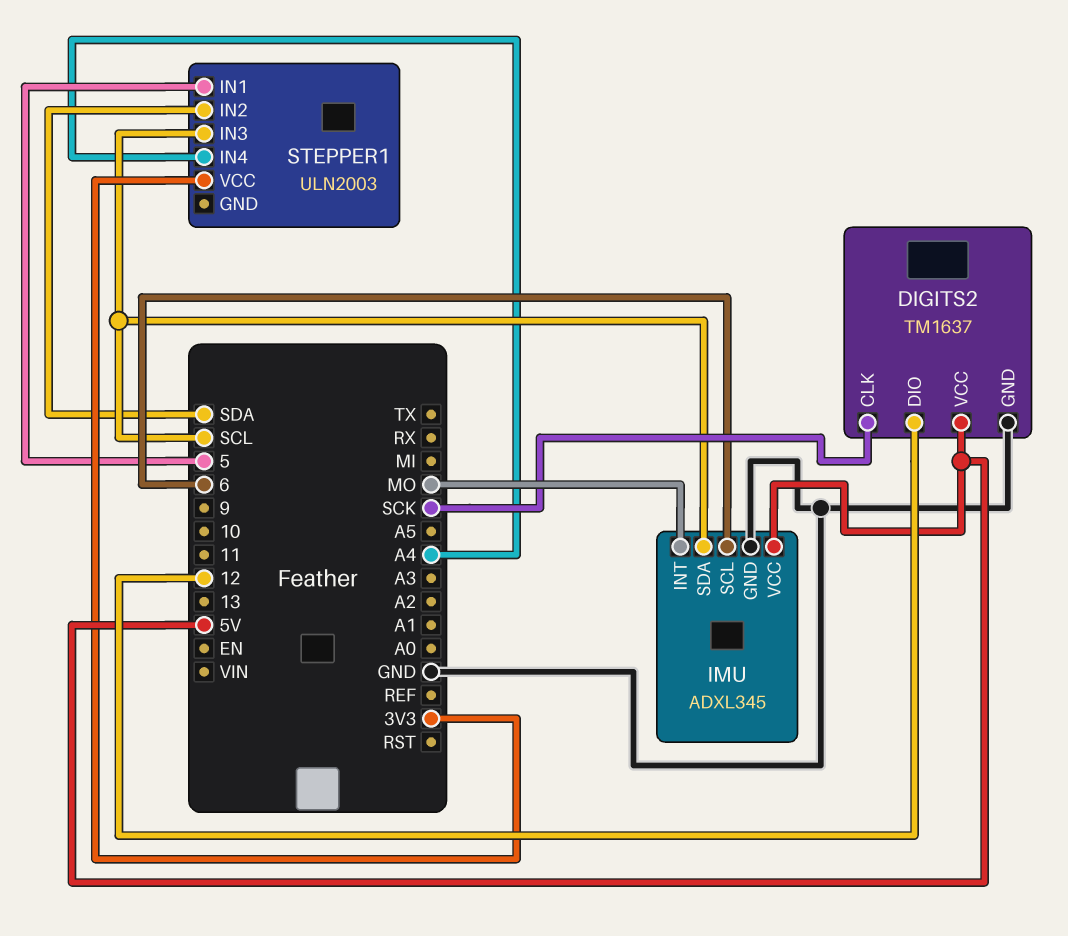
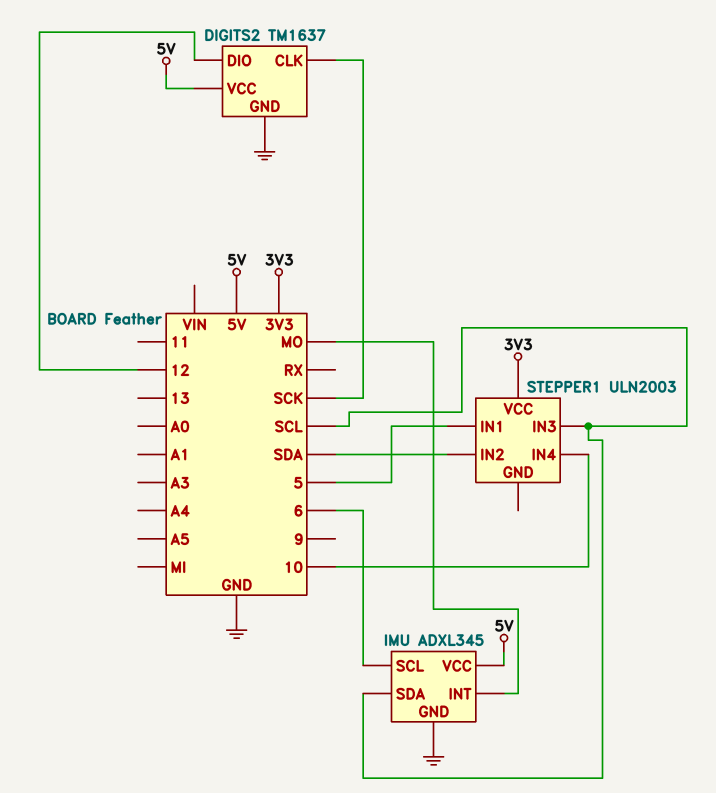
STEPPER1 pin IN4: A4 -> 10

